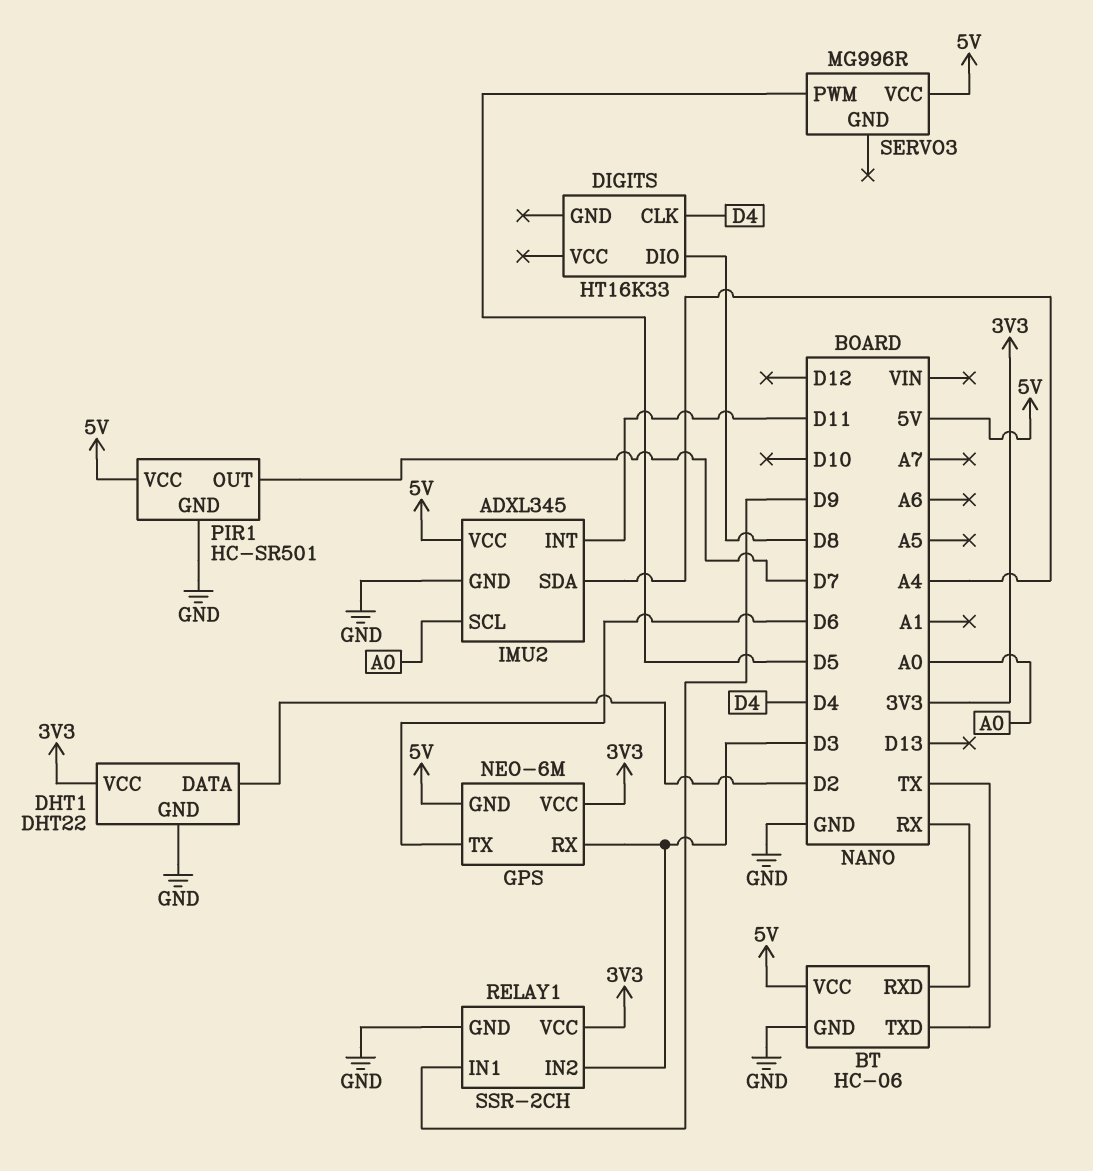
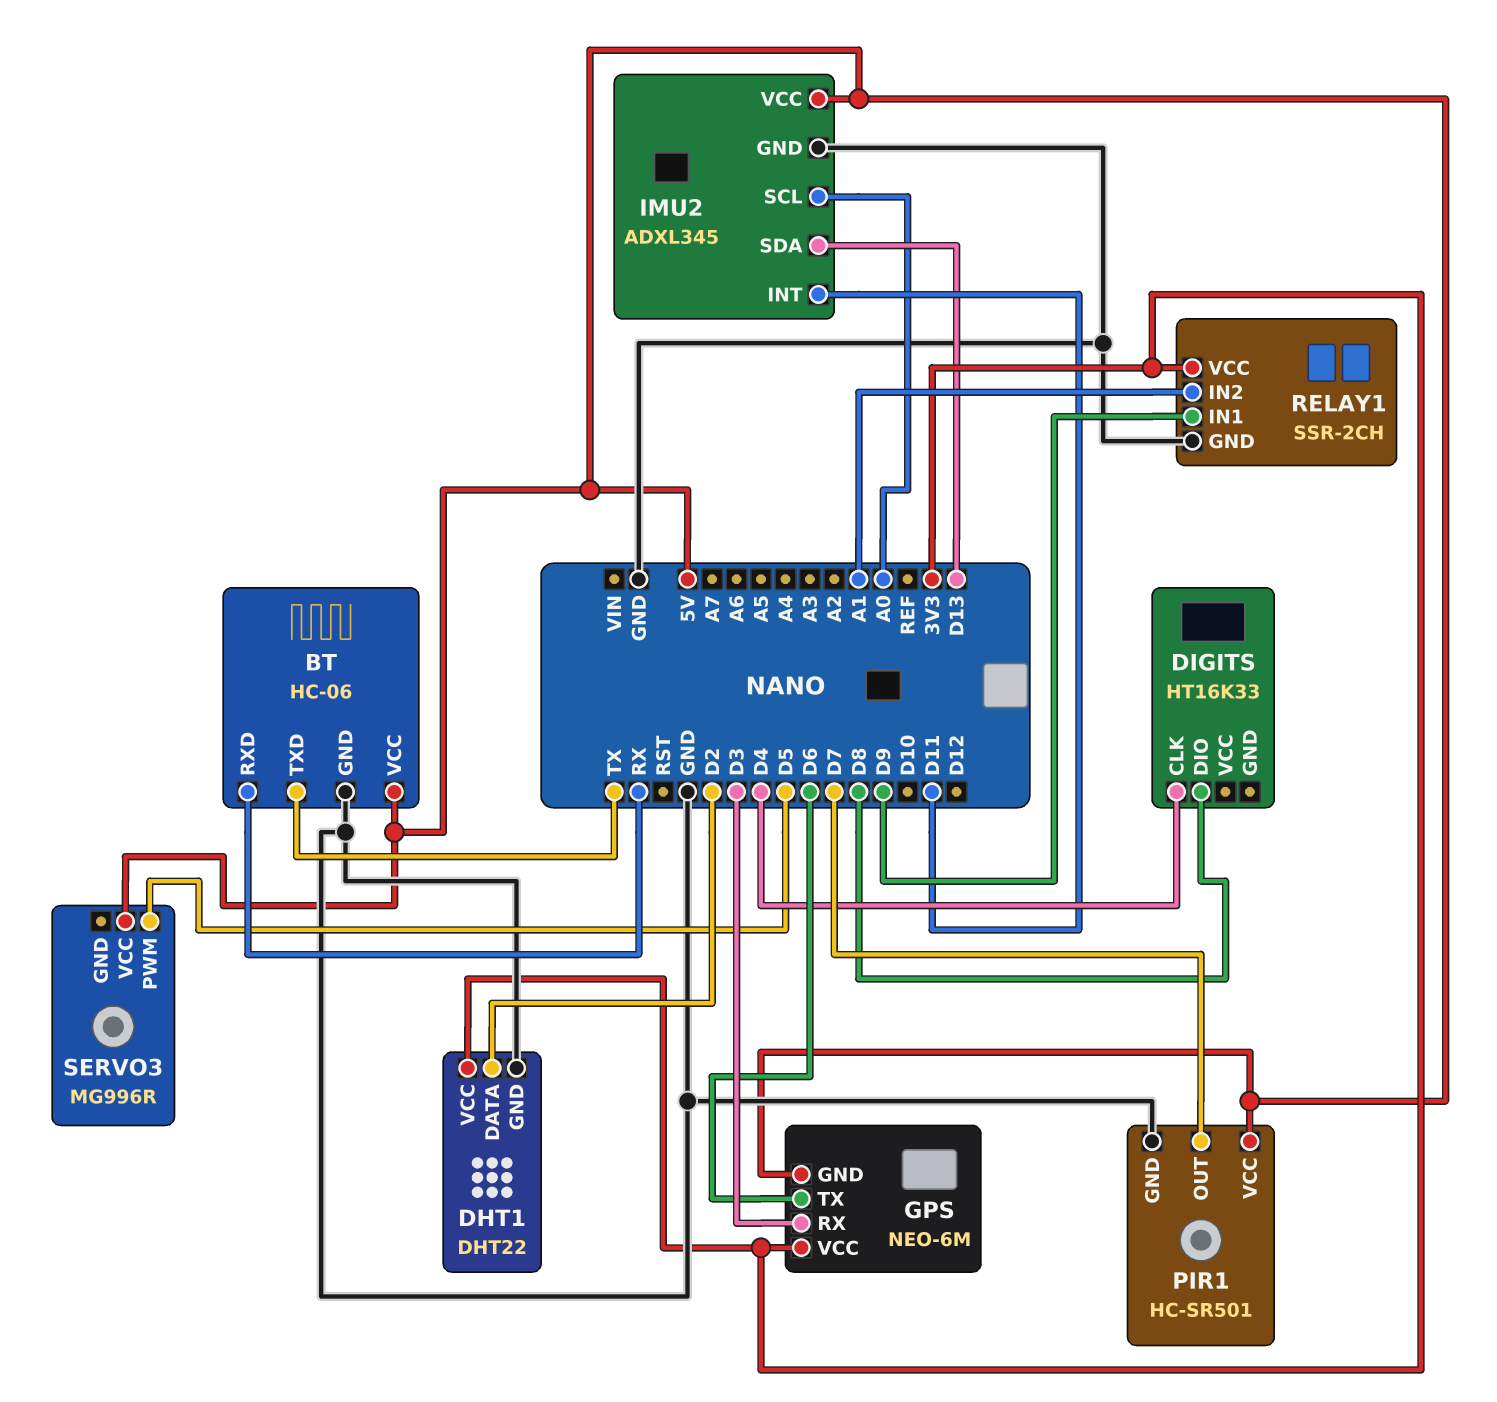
IMU2 pin SDA: A4 -> D13
RELAY1 pin IN2: D3 -> A1

